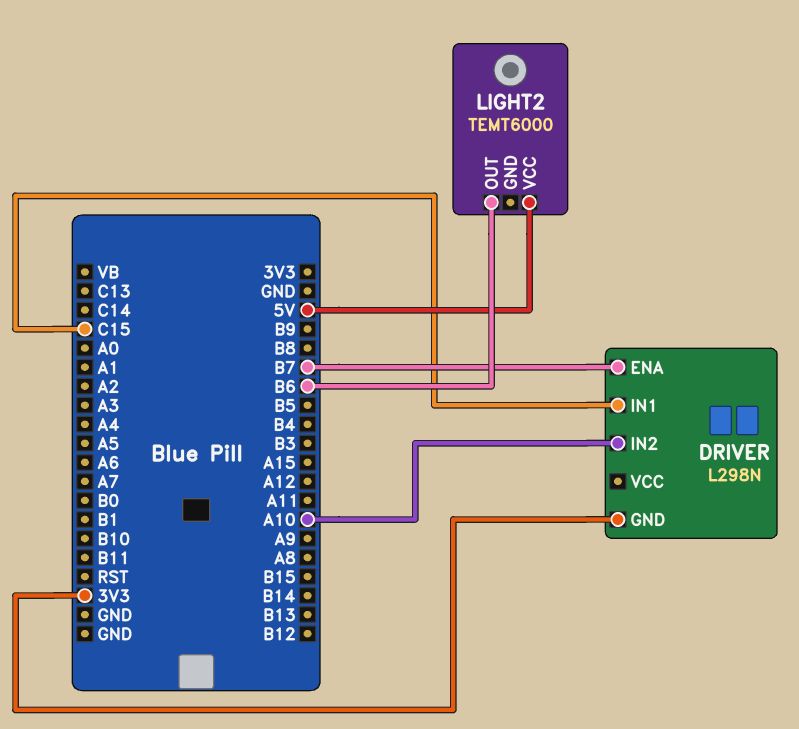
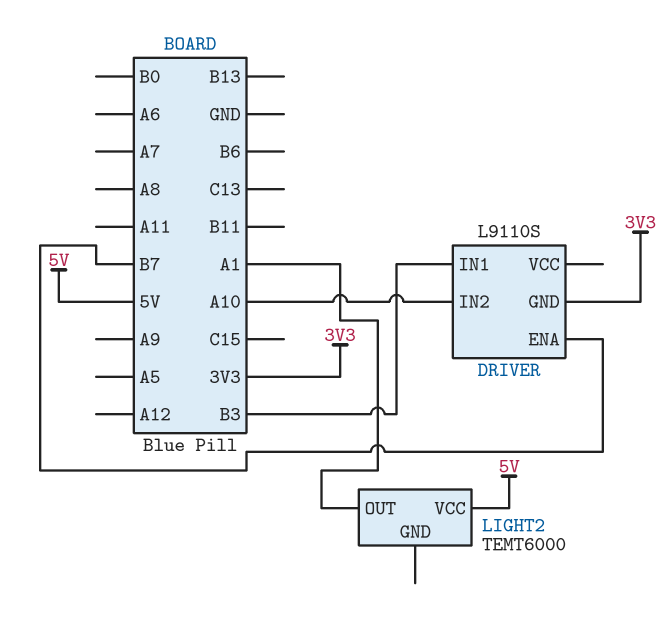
DRIVER: L298N -> L9110S
DRIVER pin IN1: C15 -> B3
LIGHT2 pin OUT: B6 -> A1

